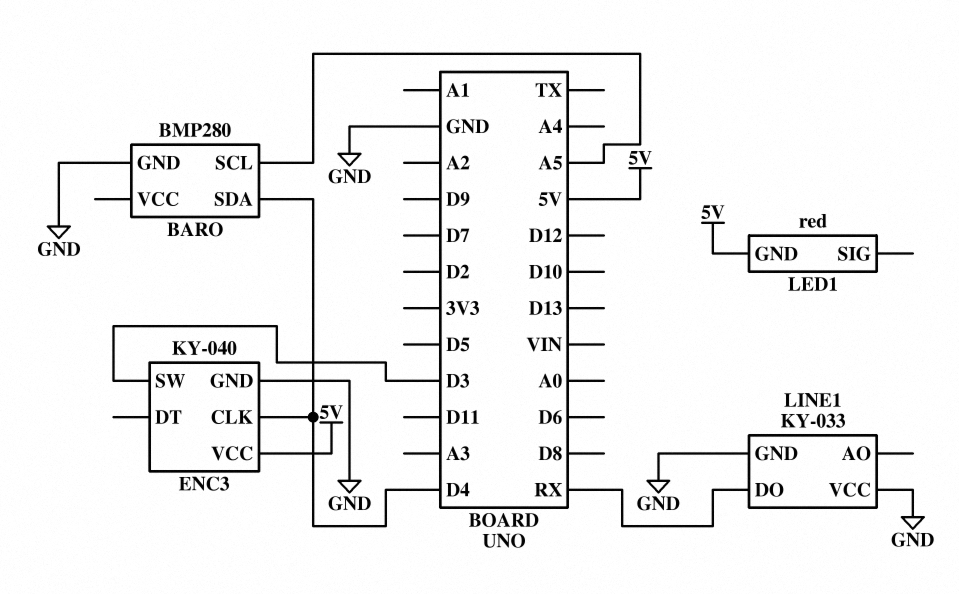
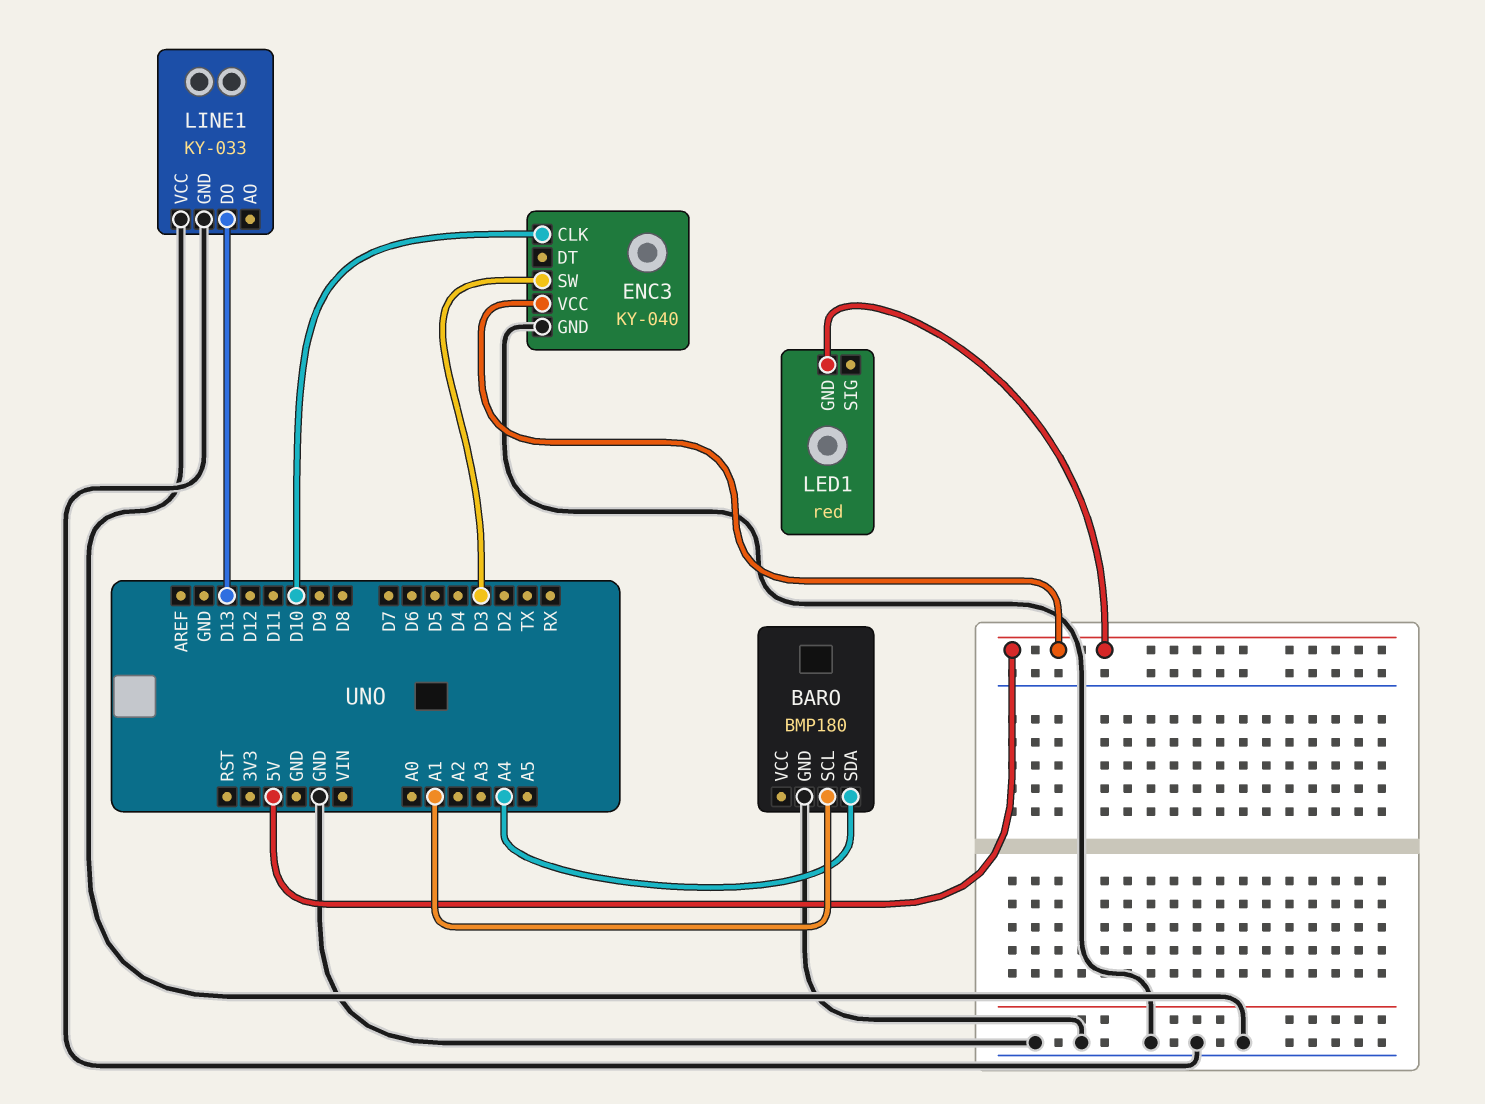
BARO: BMP280 -> BMP180
BARO pin SCL: A5 -> A1
BARO pin SDA: D4 -> A4
ENC3 pin CLK: D4 -> D10
LINE1 pin DO: RX -> D13

